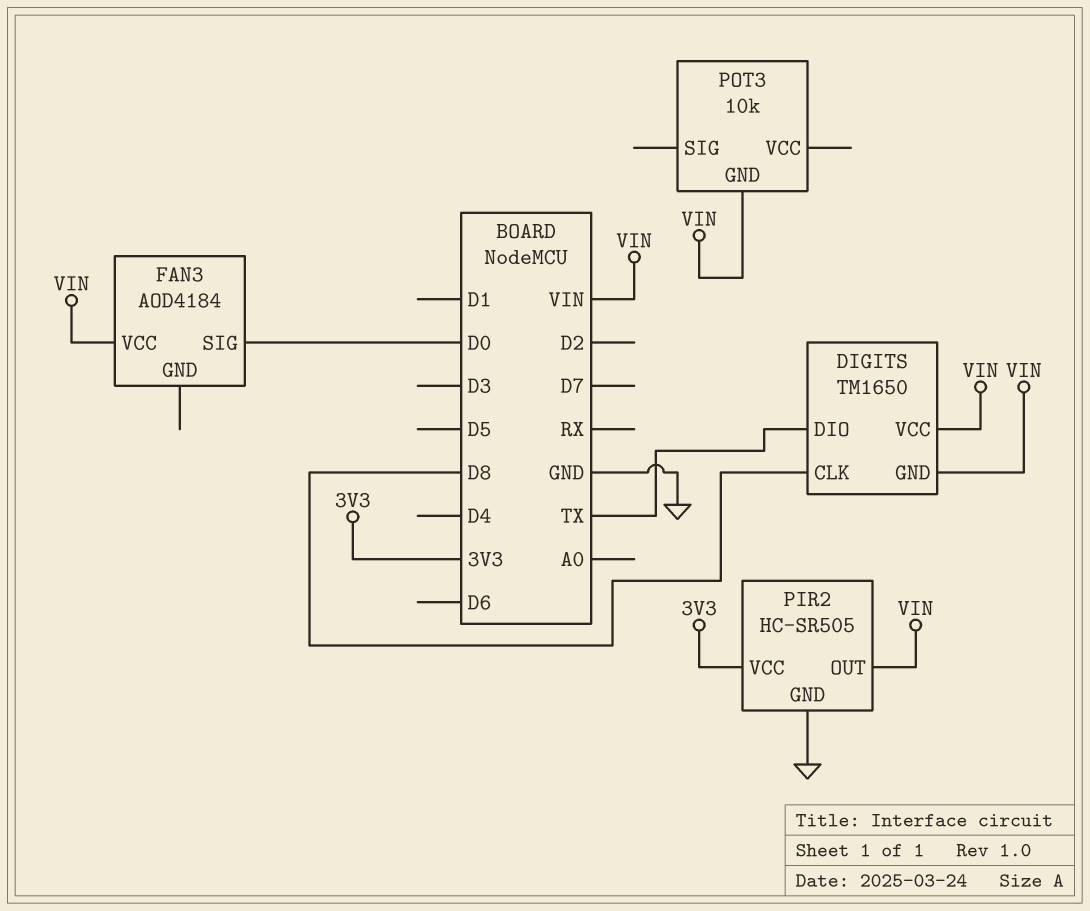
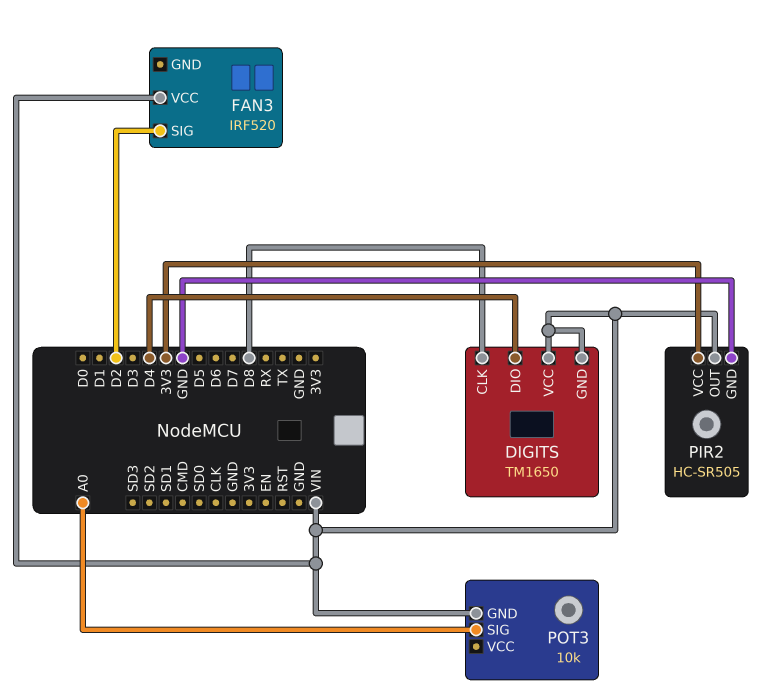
DIGITS pin DIO: TX -> D4
FAN3: AOD4184 -> IRF520
FAN3 pin SIG: D0 -> D2
POT3 pin SIG: none -> A0

